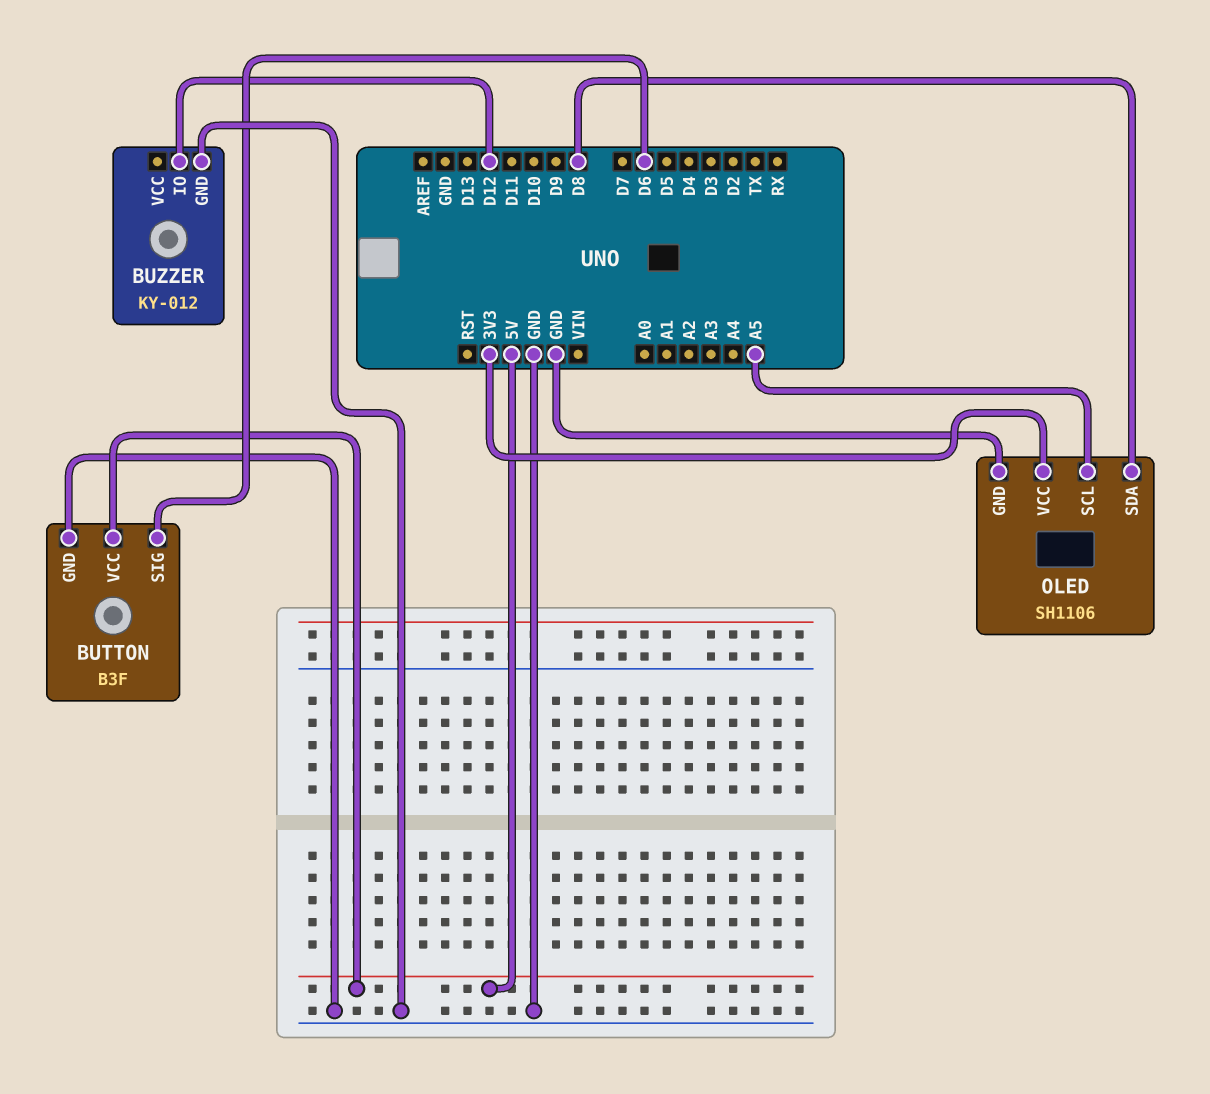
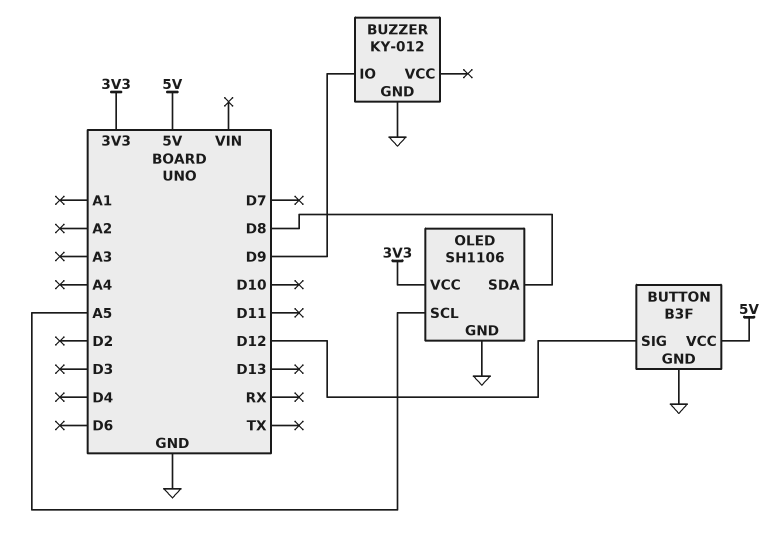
BUTTON pin SIG: D6 -> D12
BUZZER pin IO: D12 -> D9

